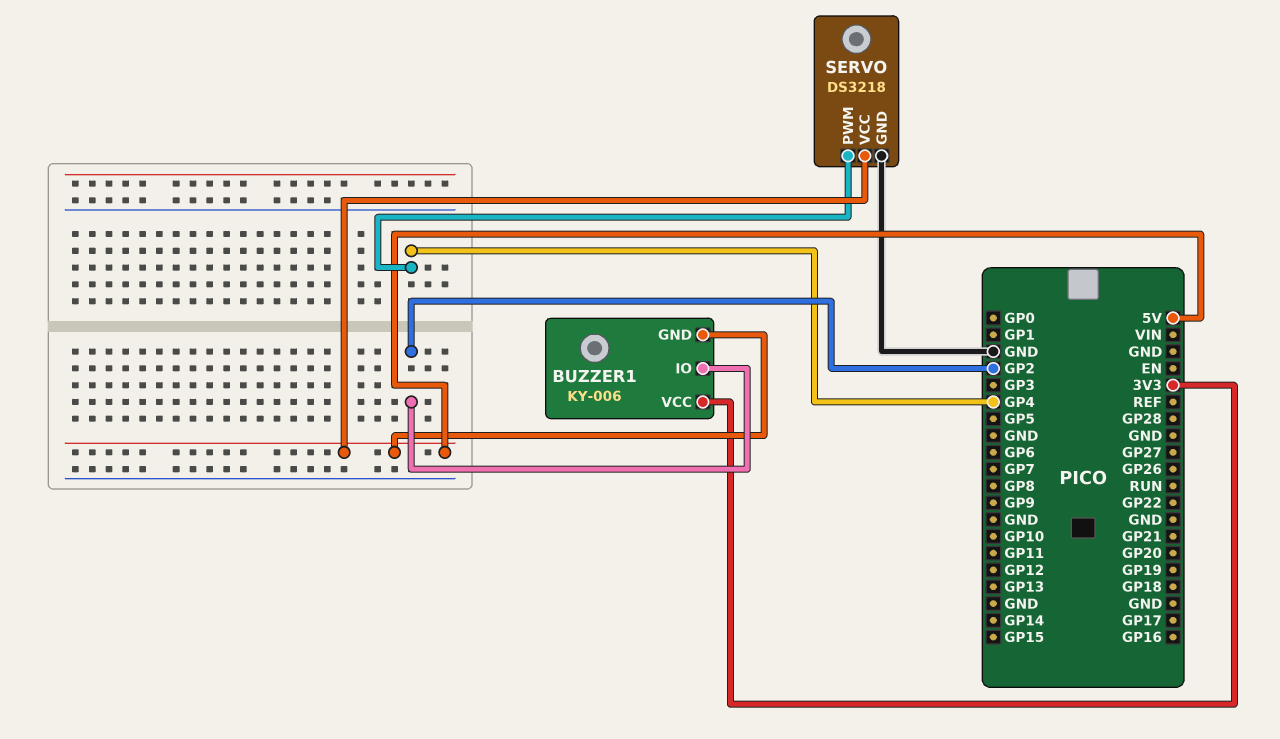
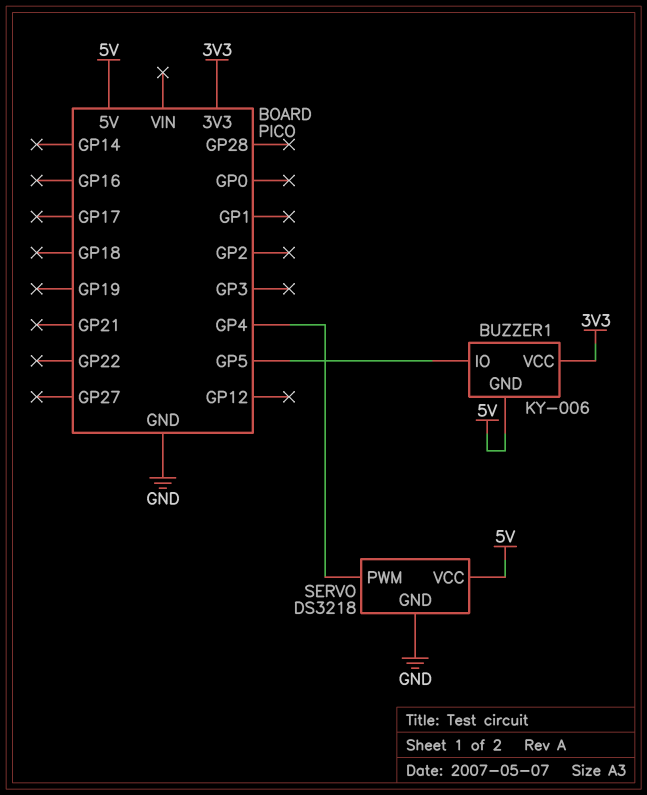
BUZZER1 pin IO: GP2 -> GP5

